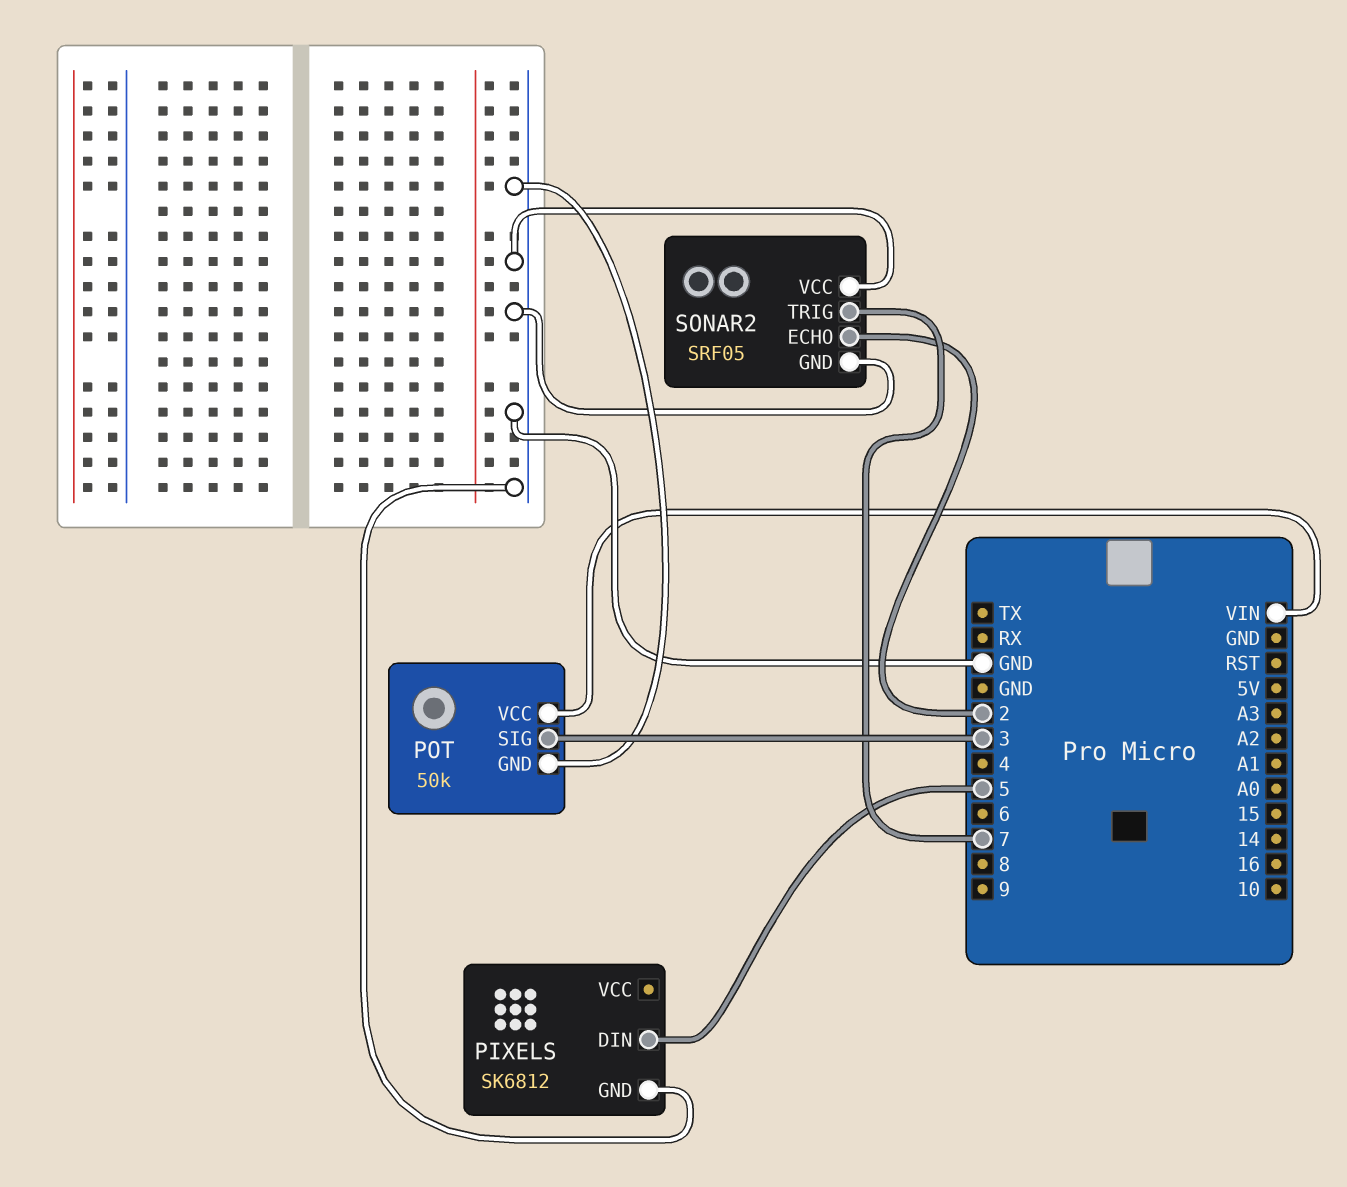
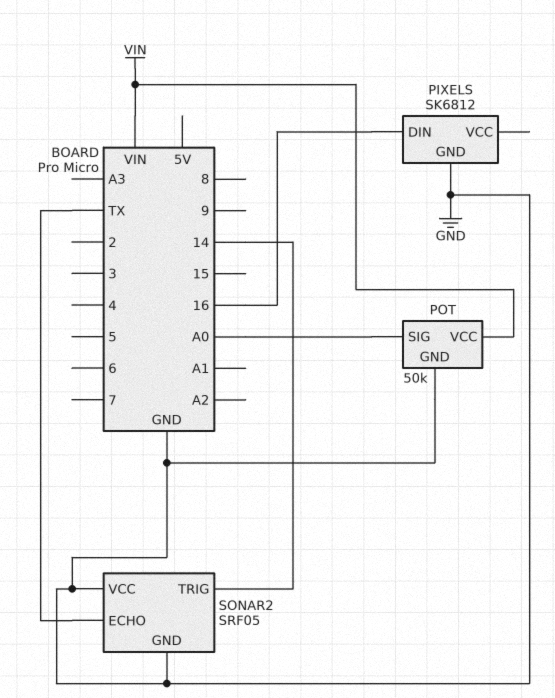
PIXELS pin DIN: 5 -> 16
POT pin SIG: 3 -> A0
SONAR2 pin ECHO: 2 -> TX
SONAR2 pin TRIG: 7 -> 14

